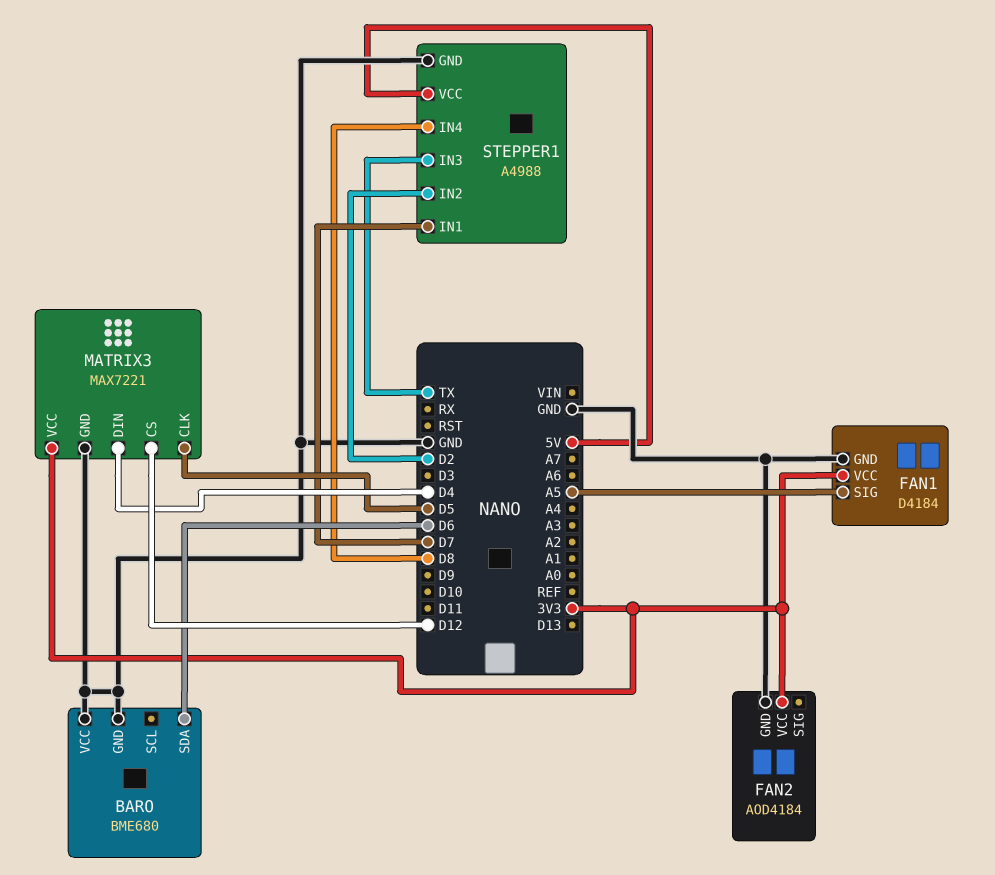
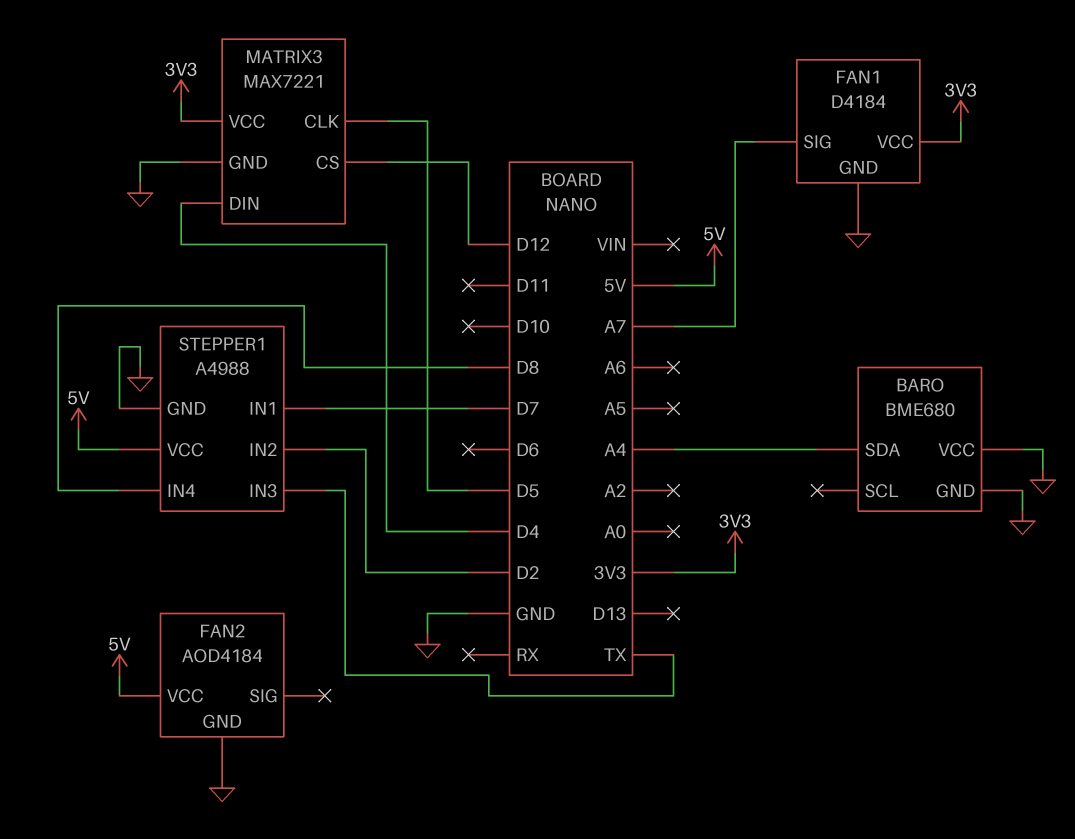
BARO pin SDA: D6 -> A4
FAN1 pin SIG: A5 -> A7
FAN2 pin VCC: 3V3 -> 5V

